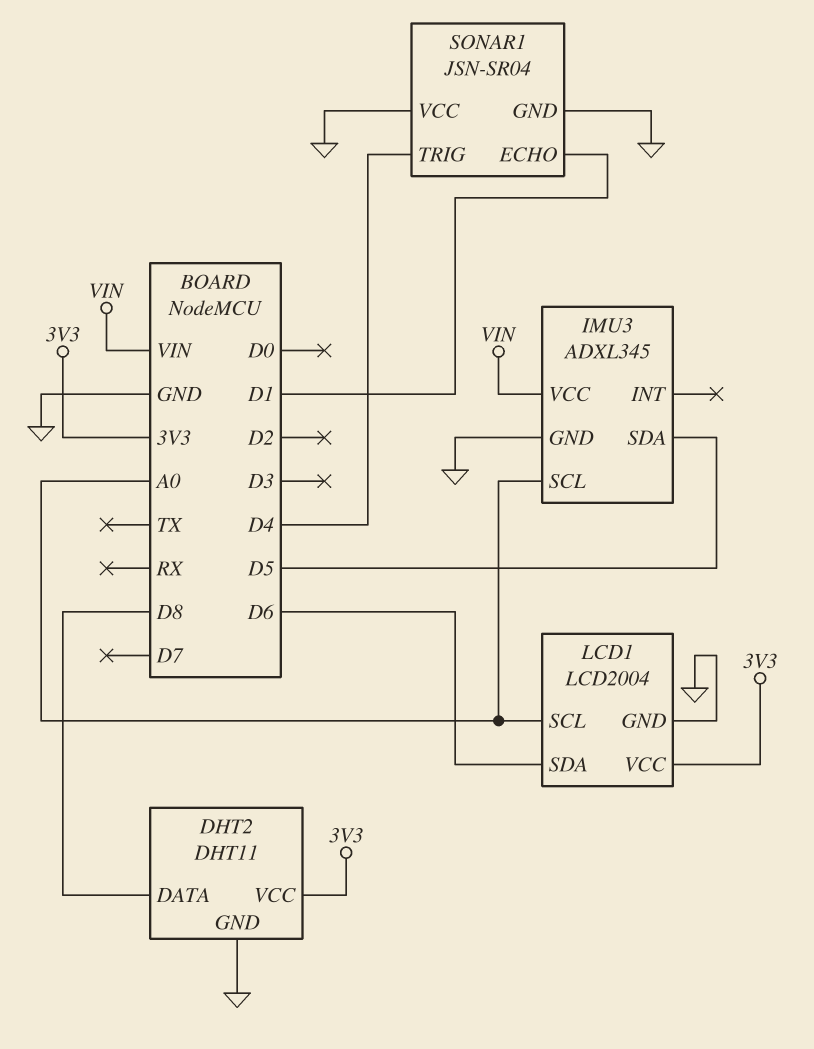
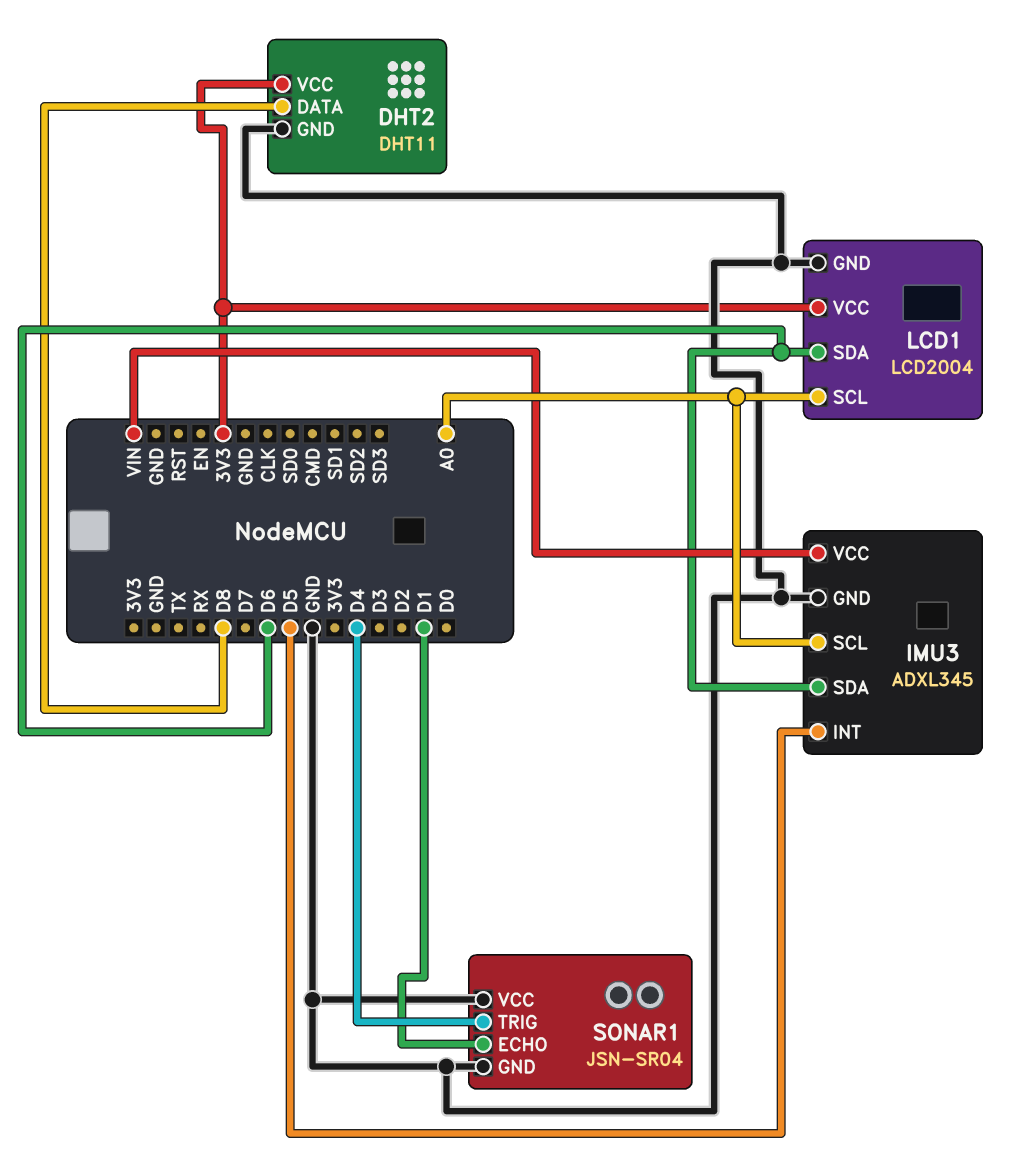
IMU3 pin INT: none -> D5
IMU3 pin SDA: D5 -> D6

